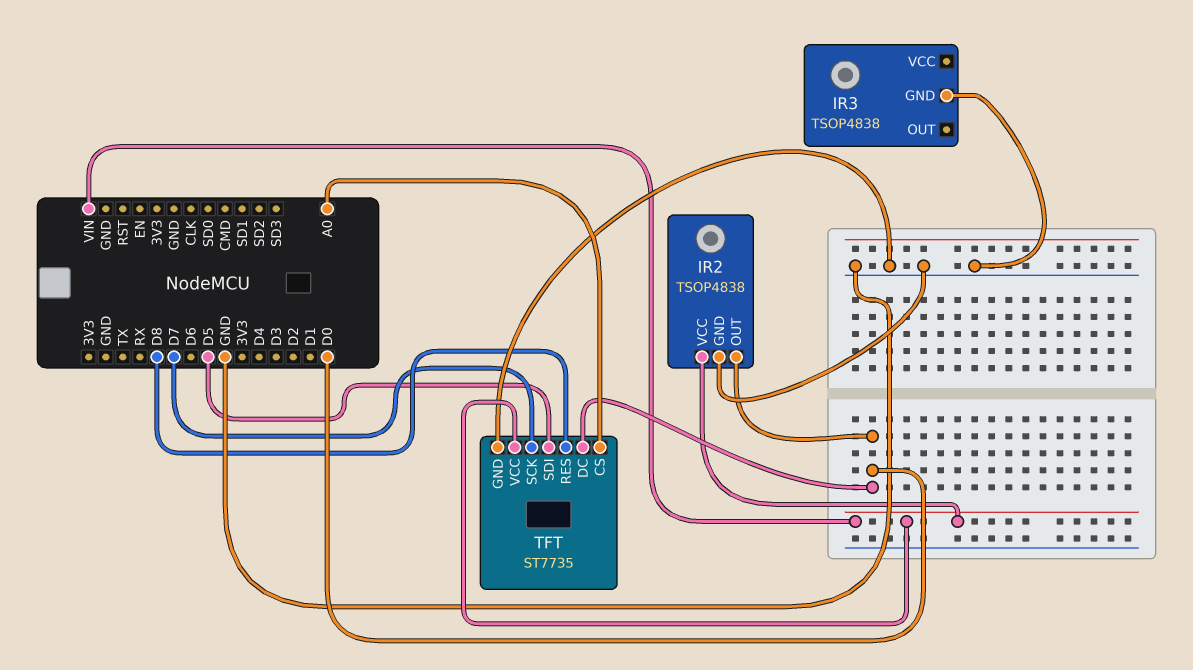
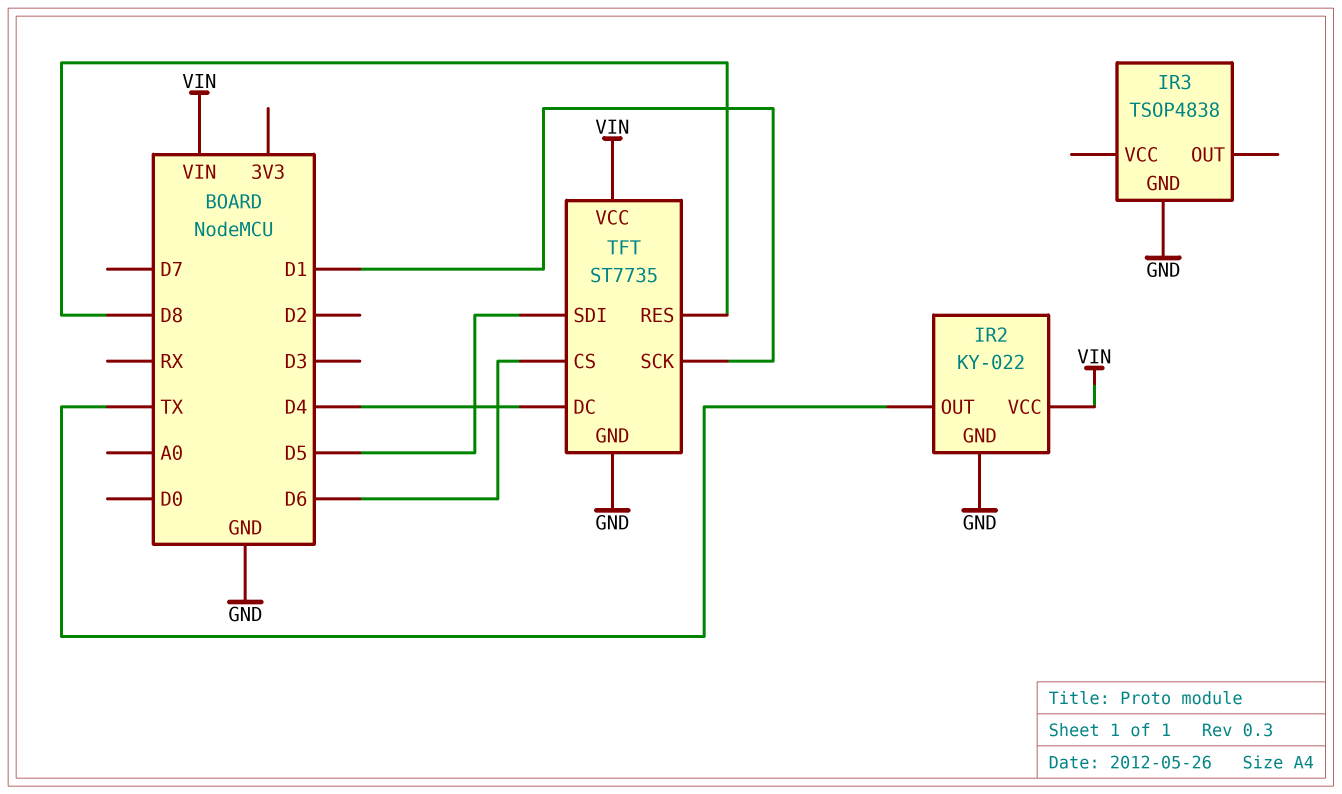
IR2: TSOP4838 -> KY-022
IR2 pin OUT: D0 -> TX
TFT pin CS: A0 -> D6
TFT pin DC: D0 -> D4
TFT pin SCK: D7 -> D1

